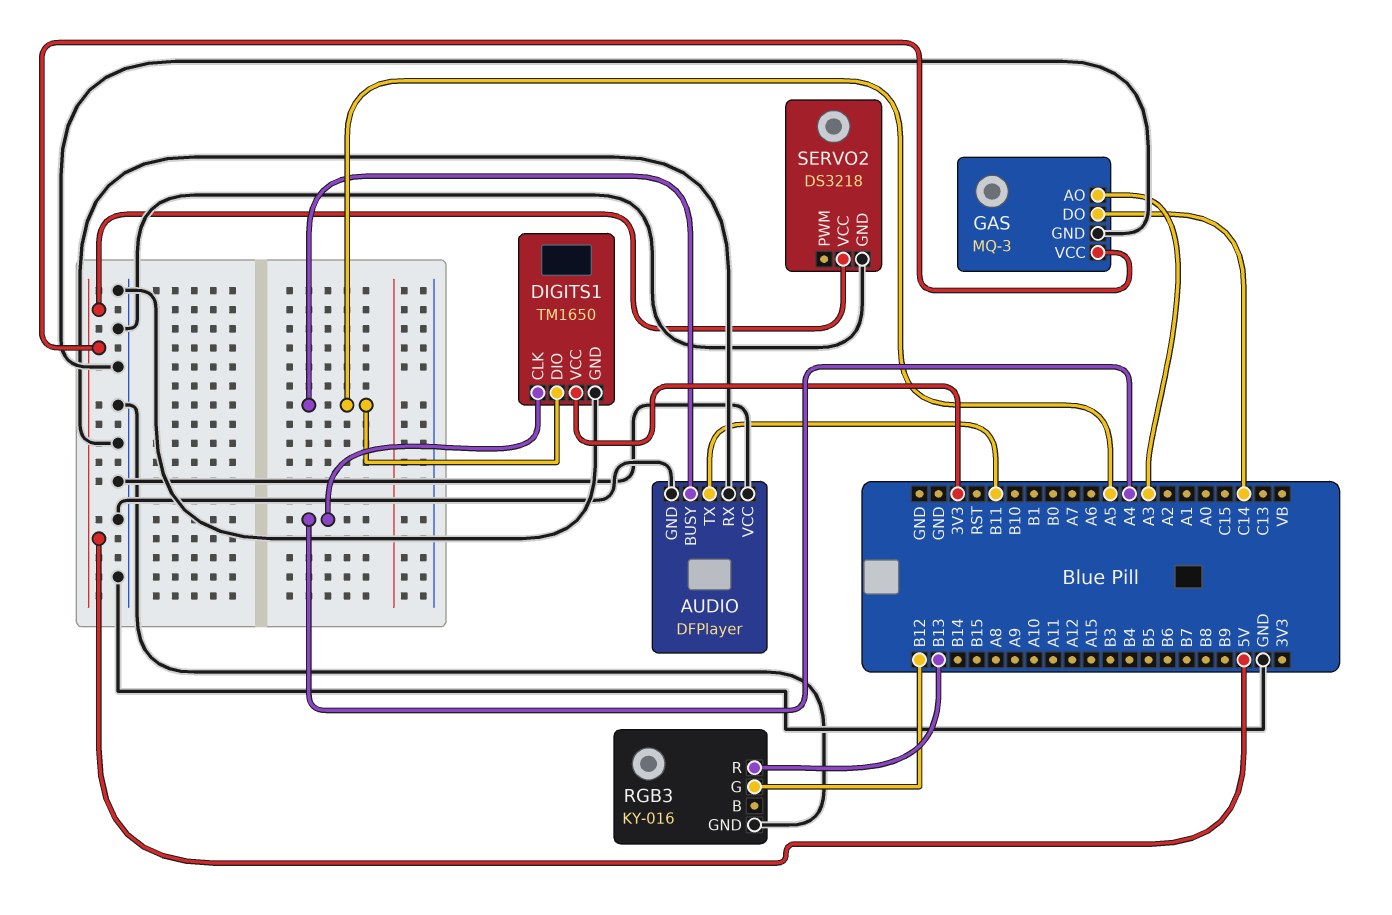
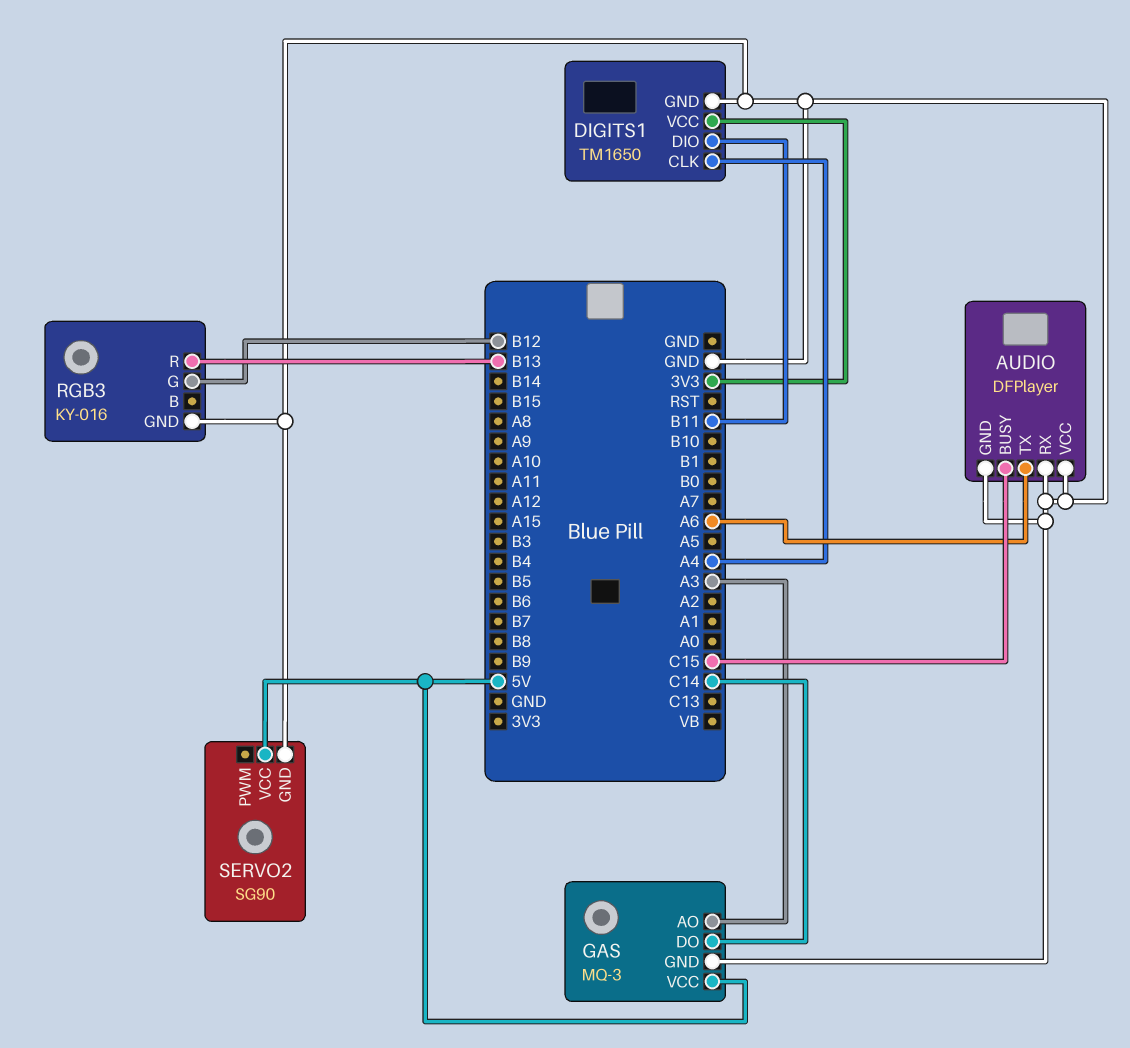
AUDIO pin BUSY: A5 -> C15
AUDIO pin TX: B11 -> A6
DIGITS1 pin DIO: A5 -> B11
SERVO2: DS3218 -> SG90

